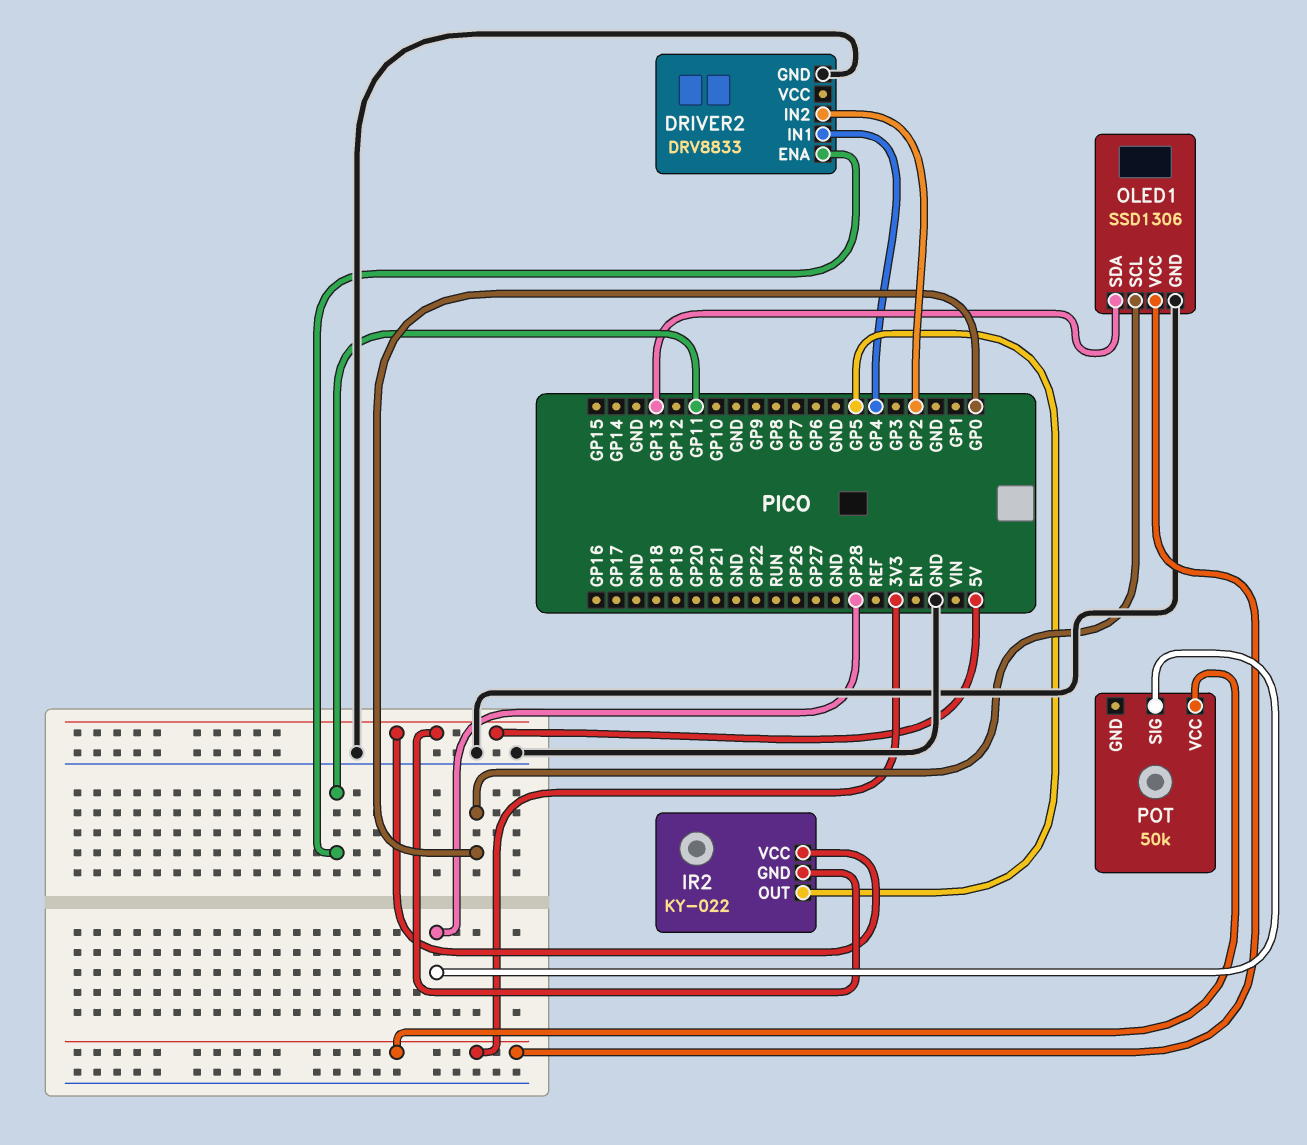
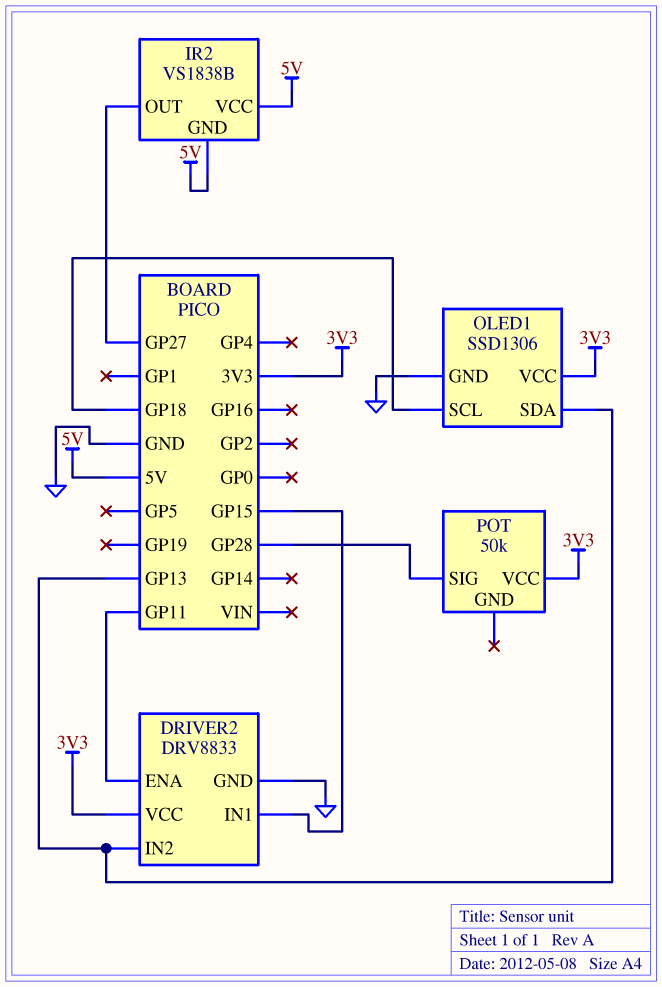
DRIVER2 pin IN1: GP4 -> GP15
DRIVER2 pin IN2: GP2 -> GP13
DRIVER2 pin VCC: none -> 3V3
IR2: KY-022 -> VS1838B
IR2 pin OUT: GP5 -> GP27
OLED1 pin SCL: GP0 -> GP18

